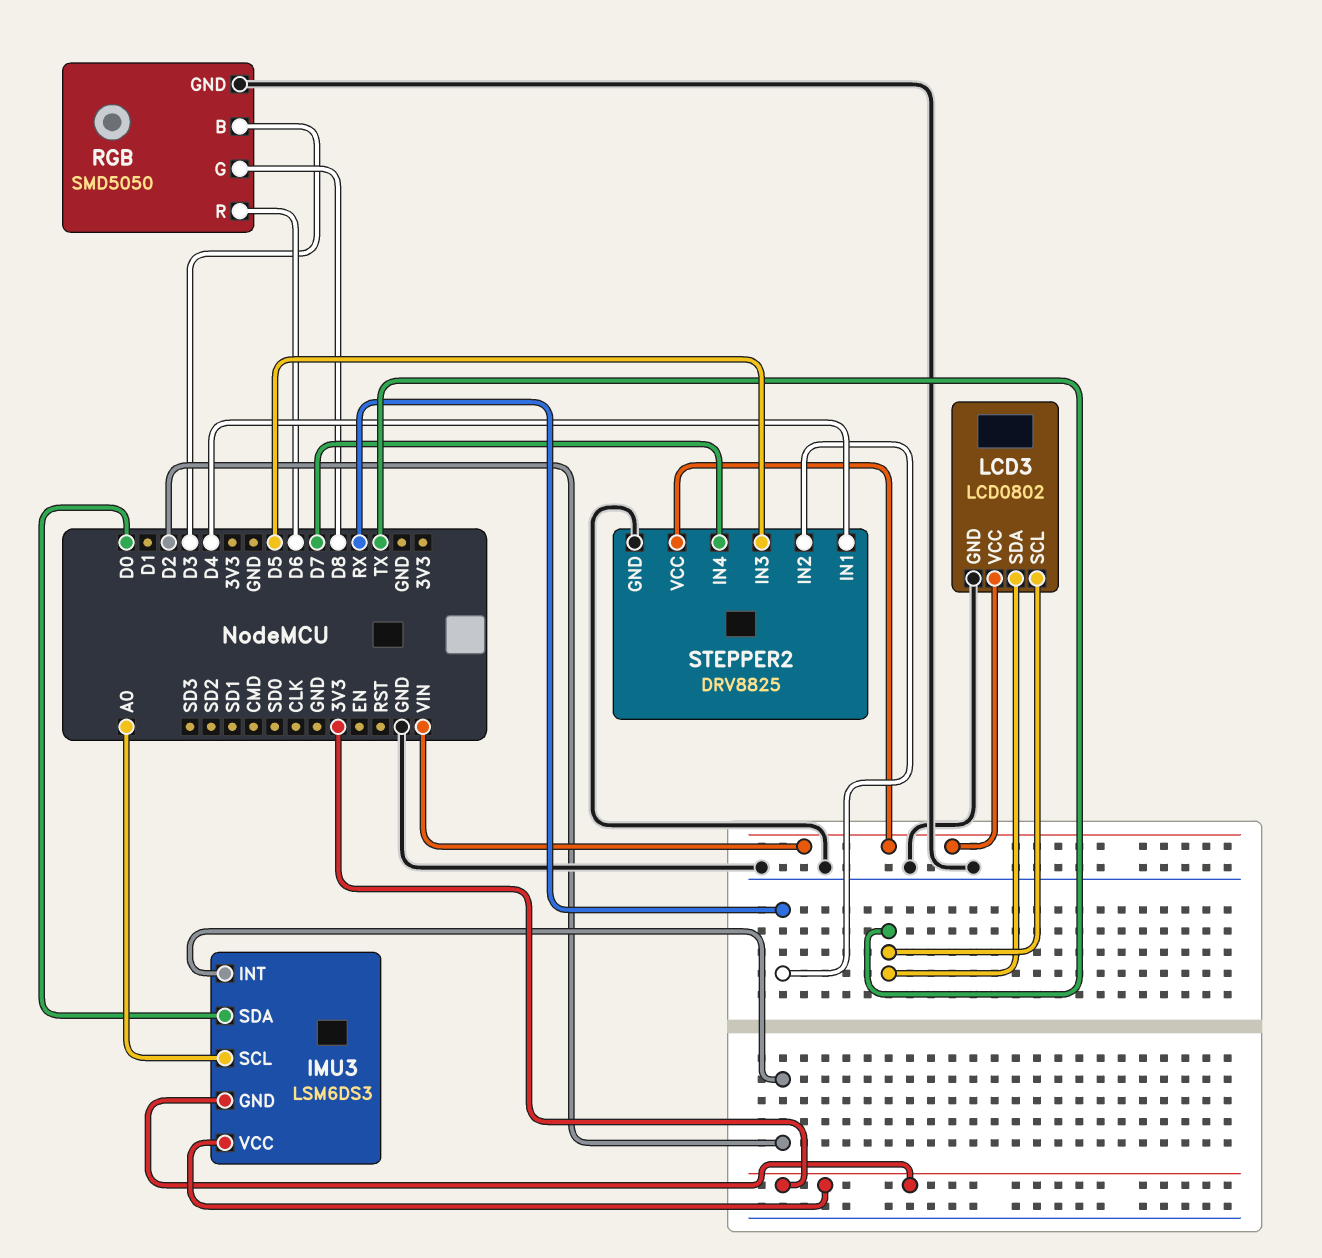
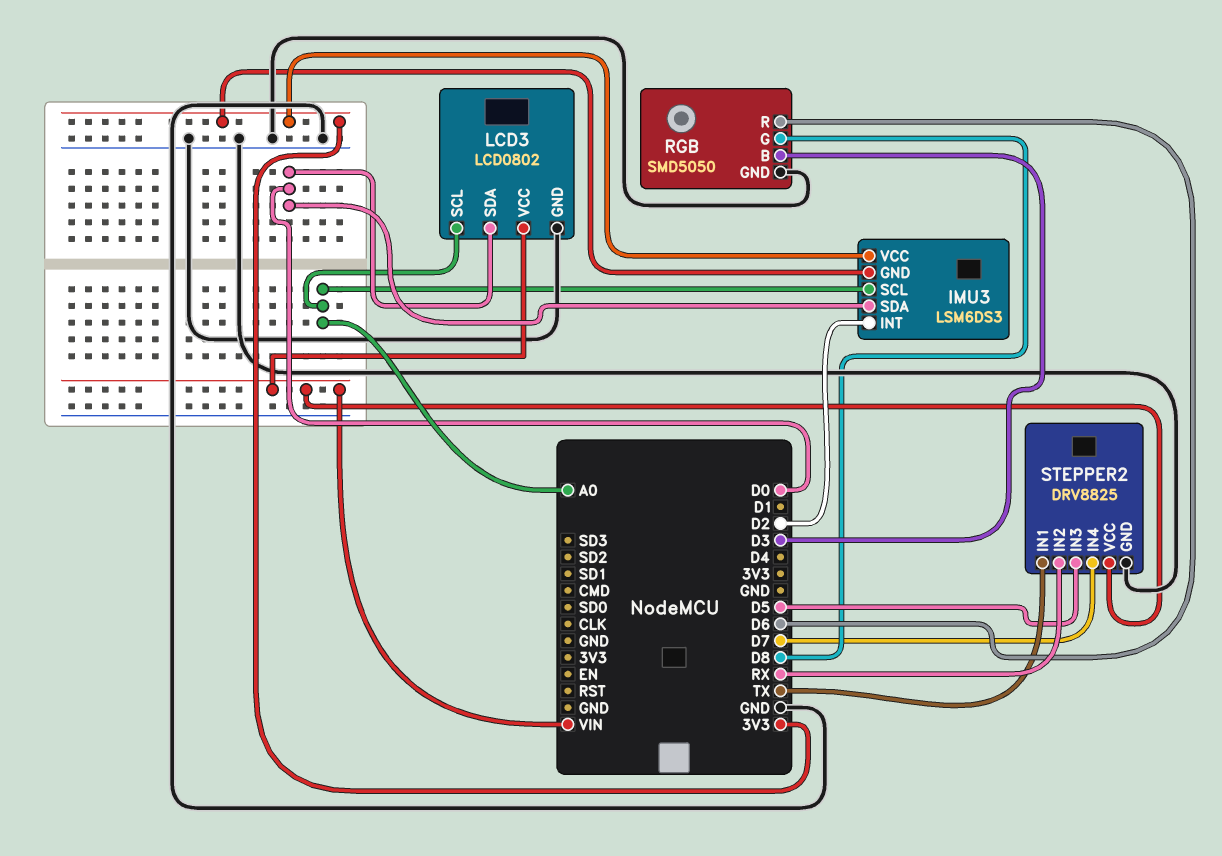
LCD3 pin SCL: TX -> A0
LCD3 pin SDA: TX -> D0
STEPPER2 pin IN1: D4 -> TX

